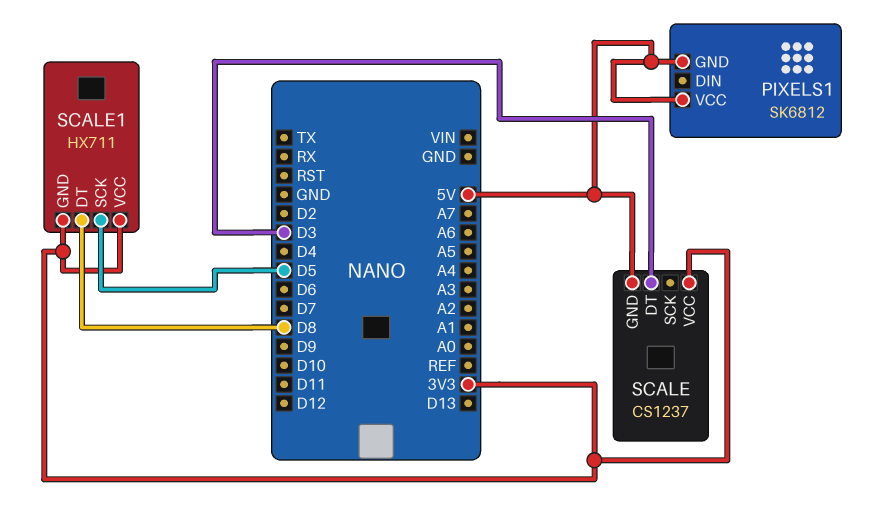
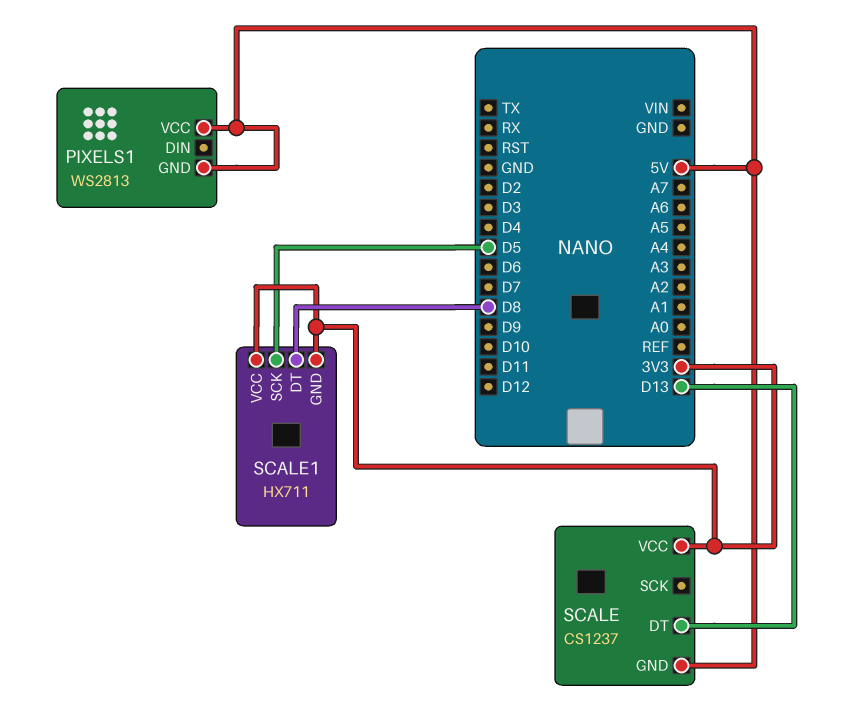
PIXELS1: SK6812 -> WS2813
SCALE pin DT: D3 -> D13

